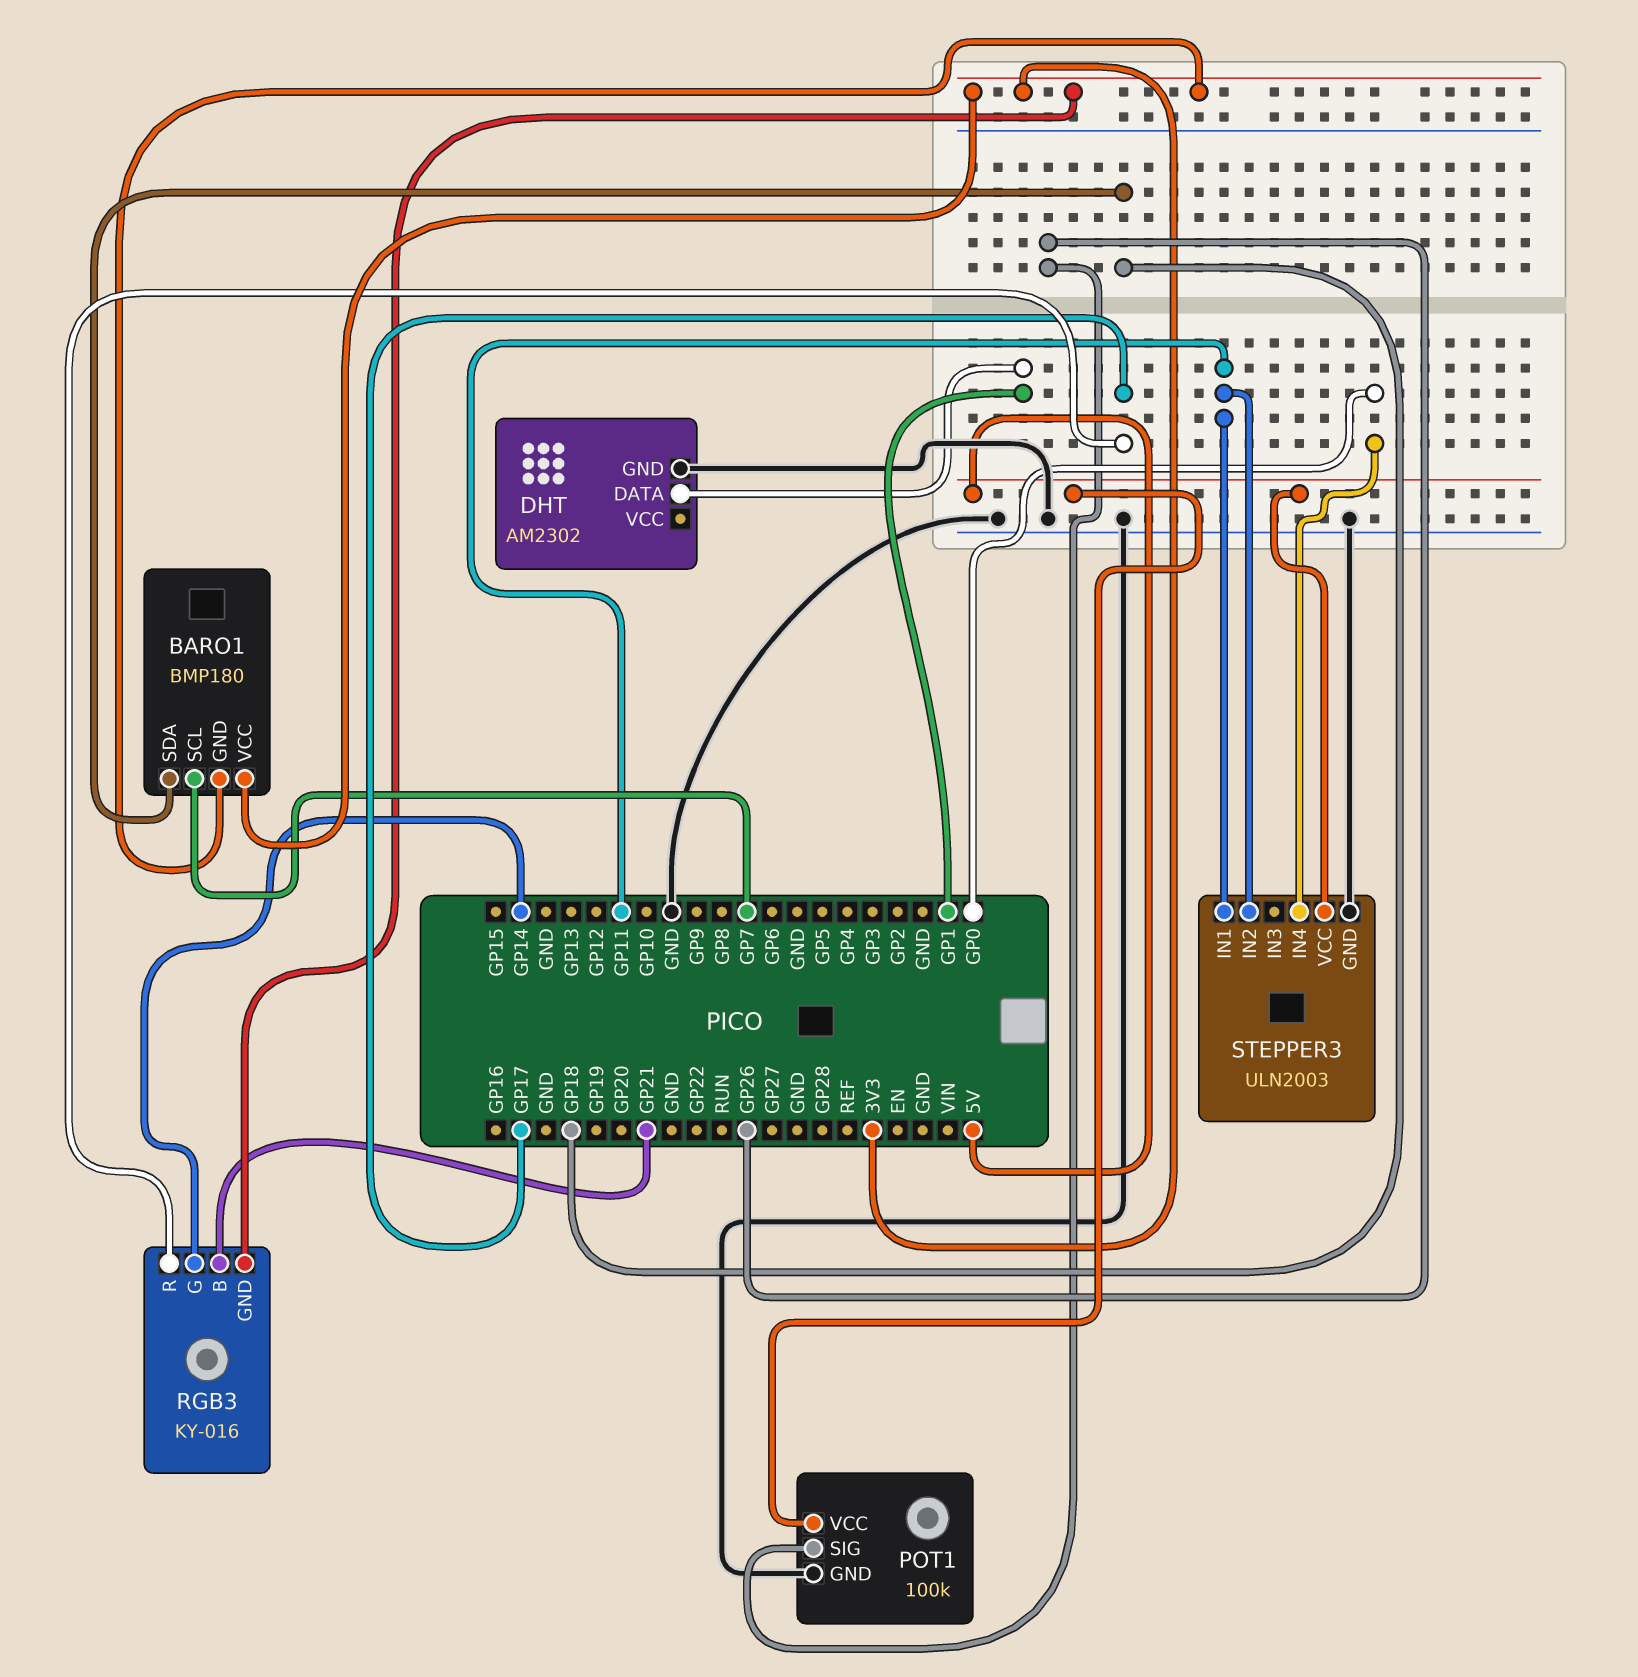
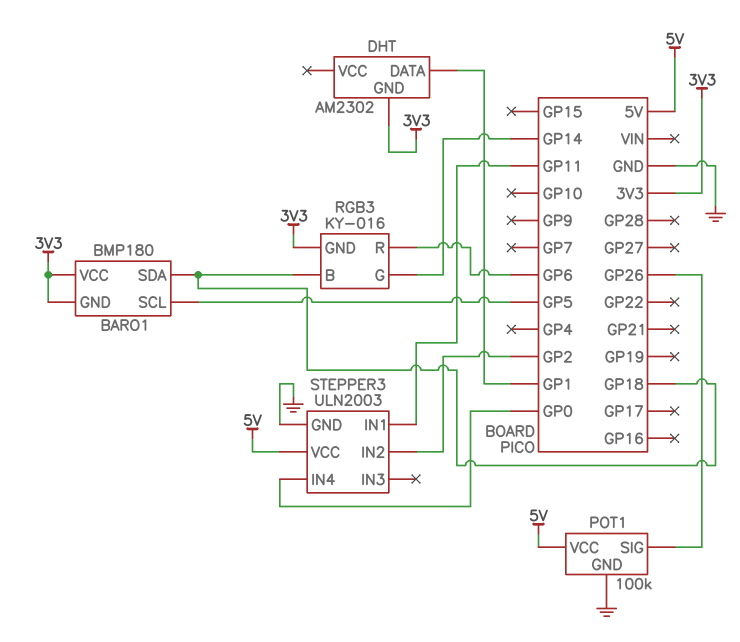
BARO1 pin SCL: GP7 -> GP5
DHT pin GND: GND -> 3V3
RGB3 pin B: GP21 -> GP18
RGB3 pin R: GP17 -> GP6
STEPPER3 pin IN2: GP11 -> GP2

